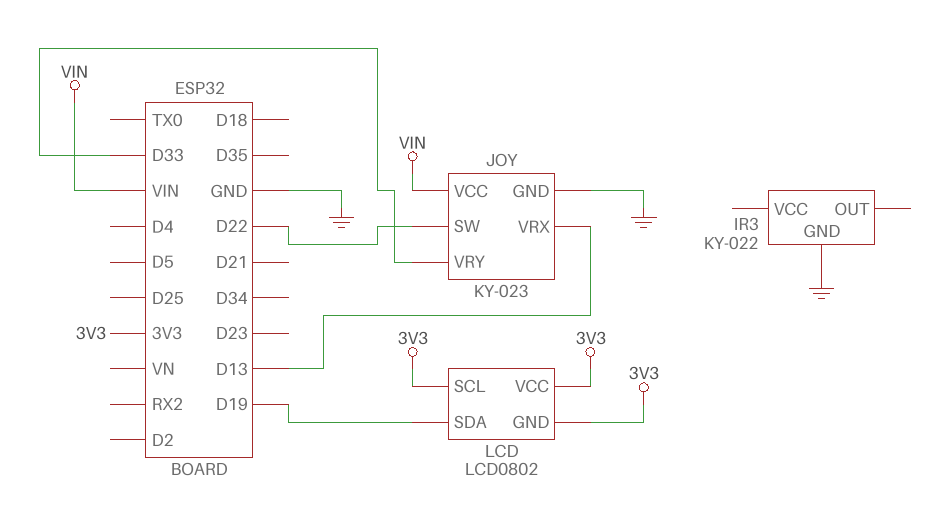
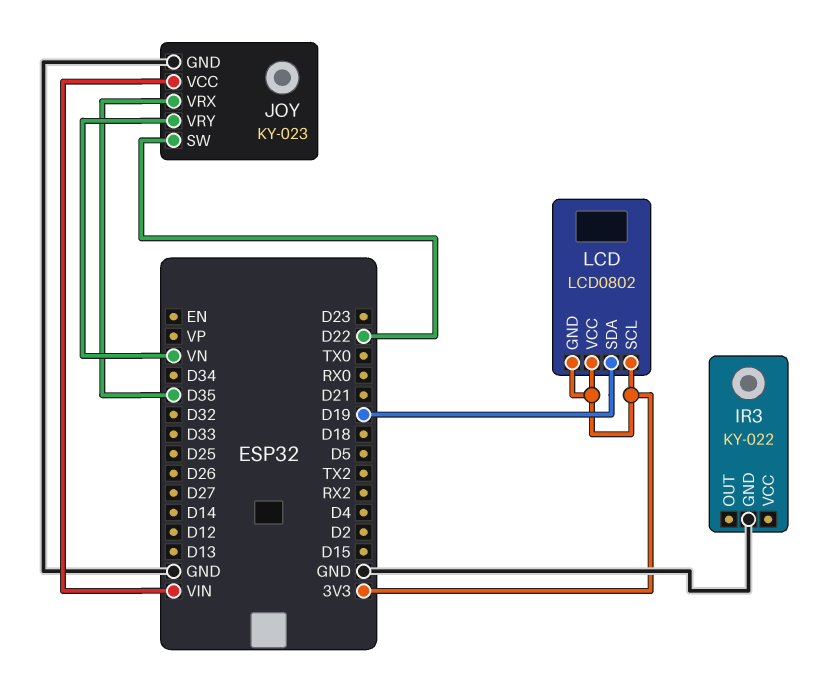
JOY pin VRX: D13 -> D35
JOY pin VRY: D33 -> VN

